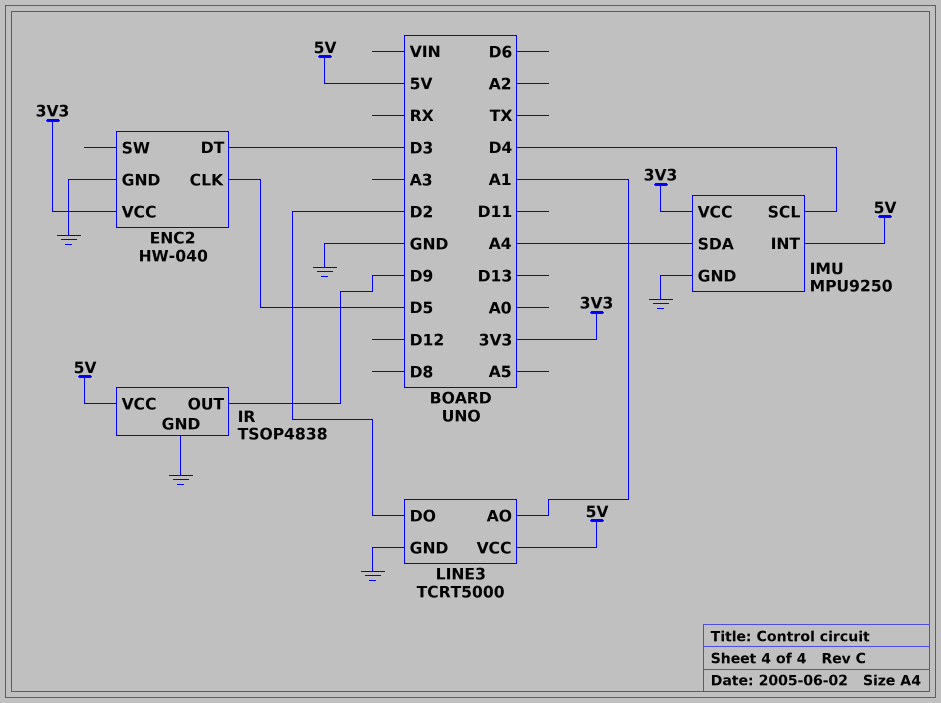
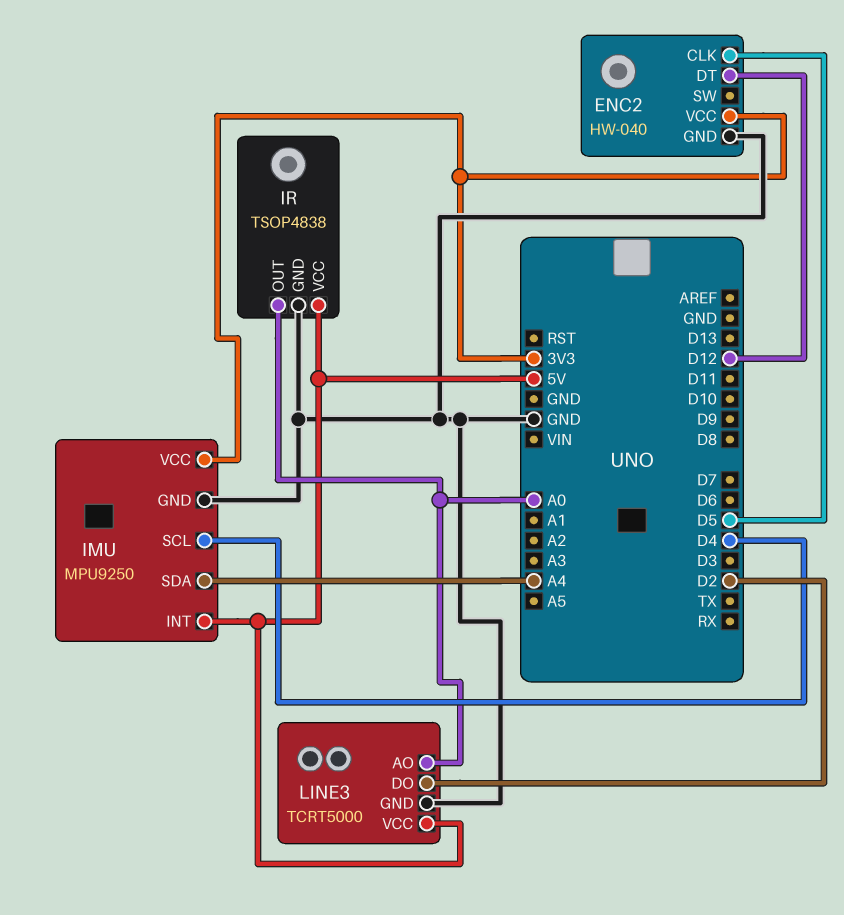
ENC2 pin DT: D3 -> D12
IR pin OUT: D9 -> A0
LINE3 pin AO: A1 -> A0

